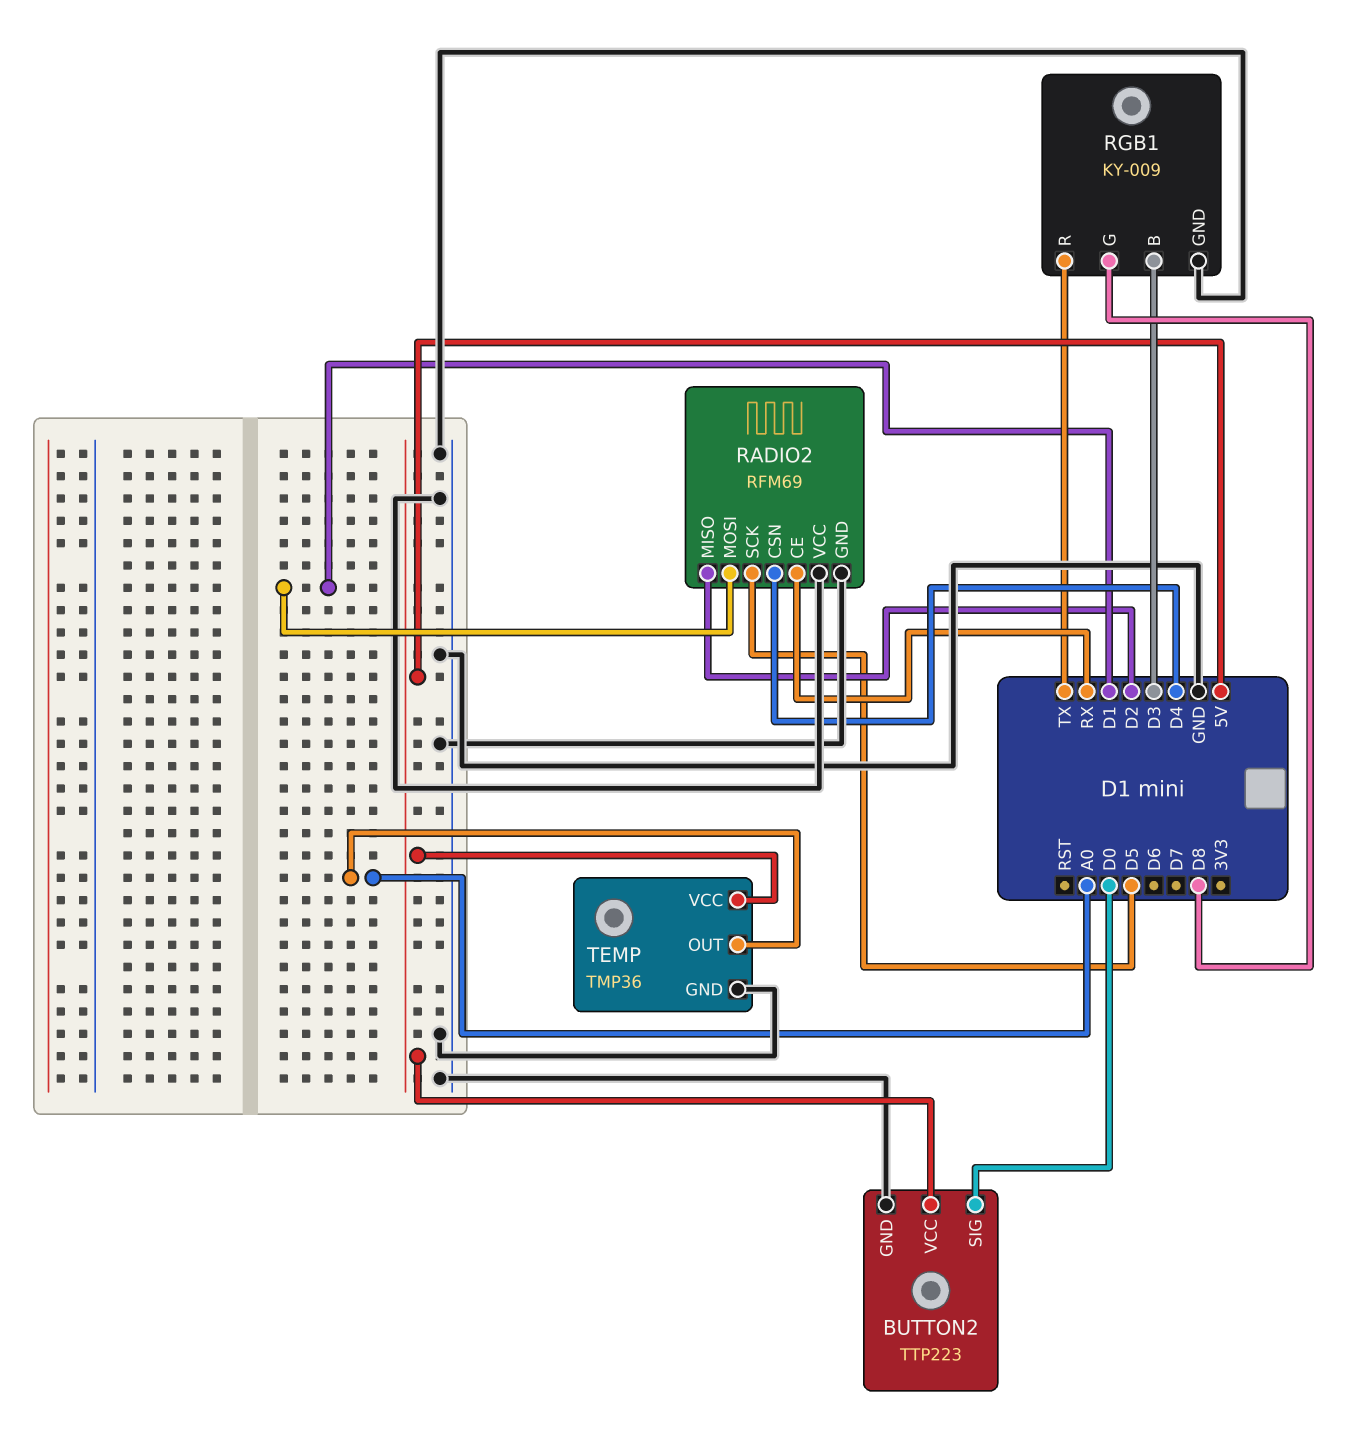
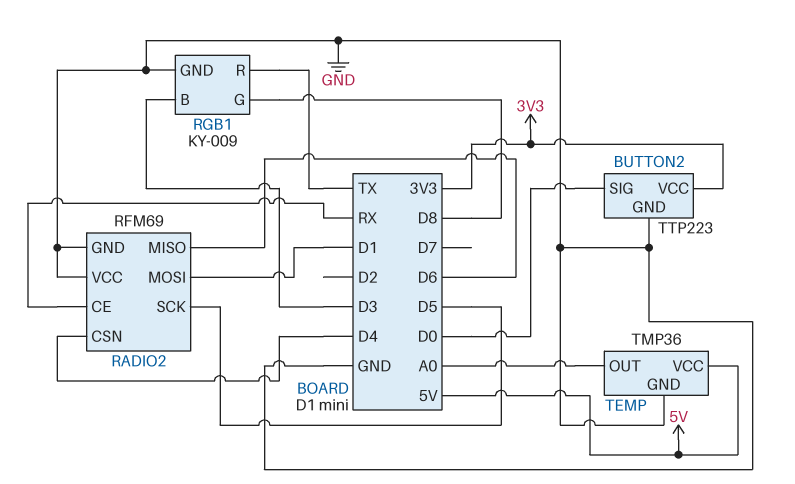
BUTTON2 pin VCC: 5V -> 3V3
RADIO2 pin MISO: D2 -> D6

